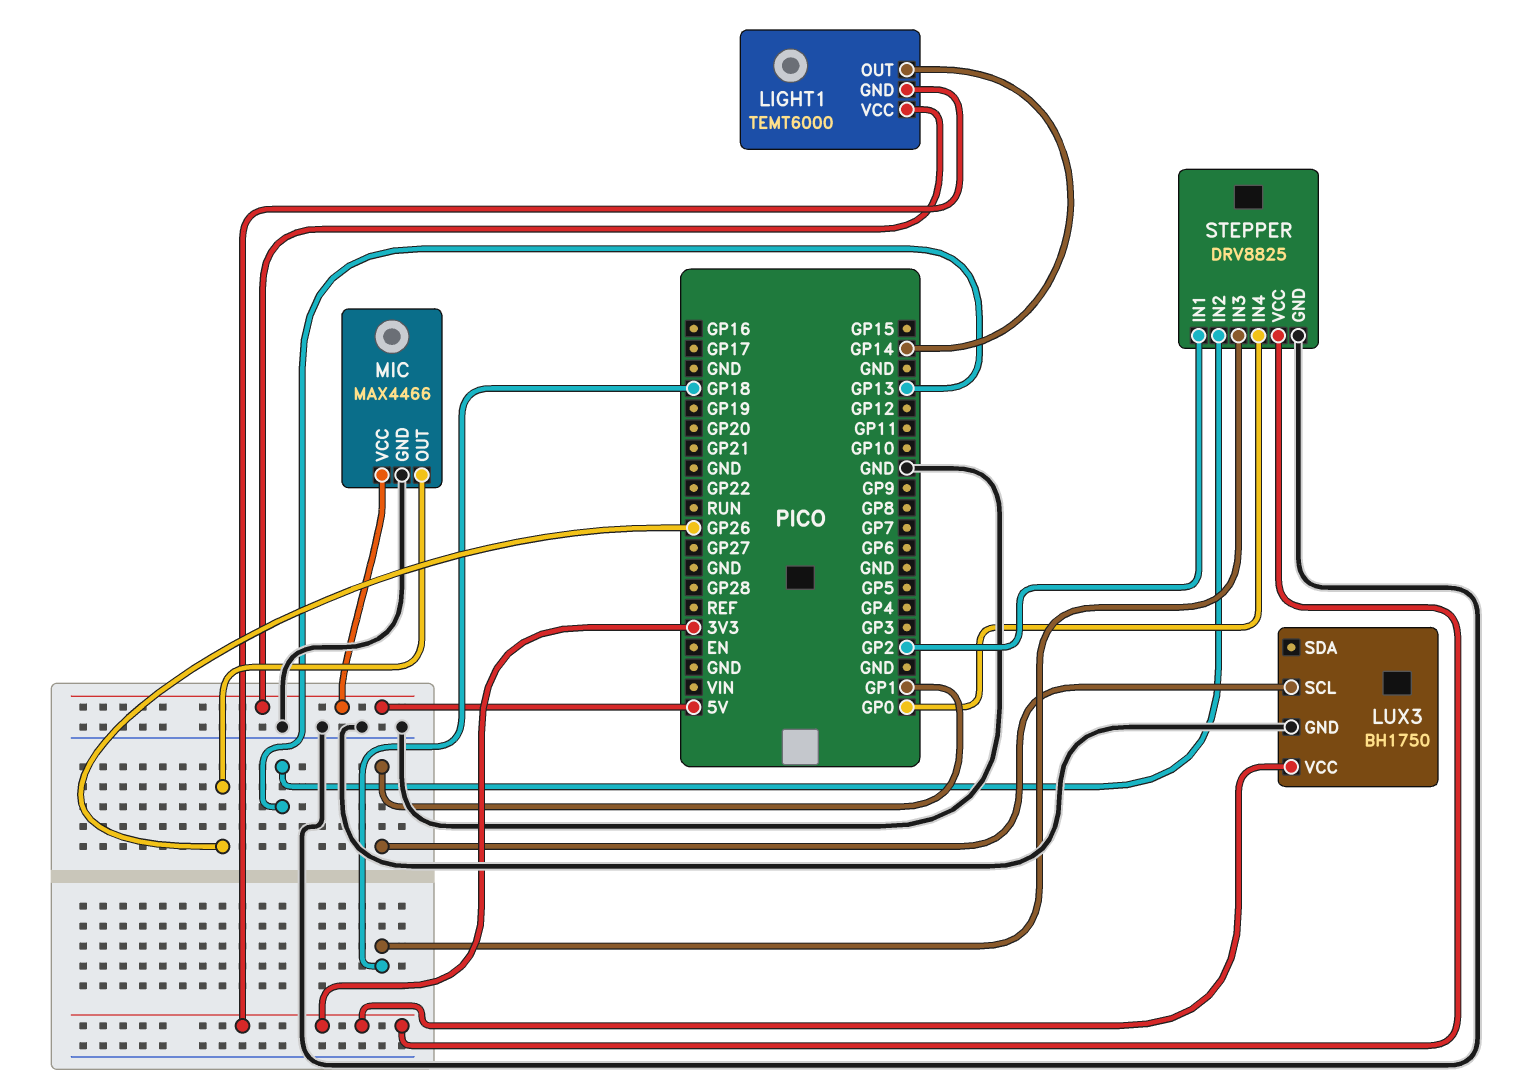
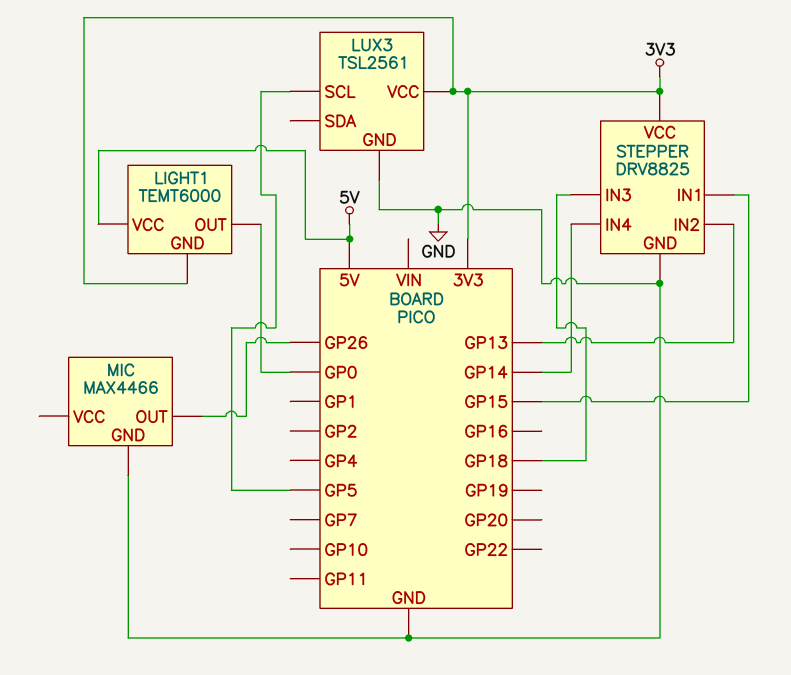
LIGHT1 pin OUT: GP14 -> GP0
LUX3: BH1750 -> TSL2561
LUX3 pin SCL: GP1 -> GP5
MIC pin VCC: 5V -> none
STEPPER pin IN1: GP2 -> GP15
STEPPER pin IN4: GP0 -> GP14

